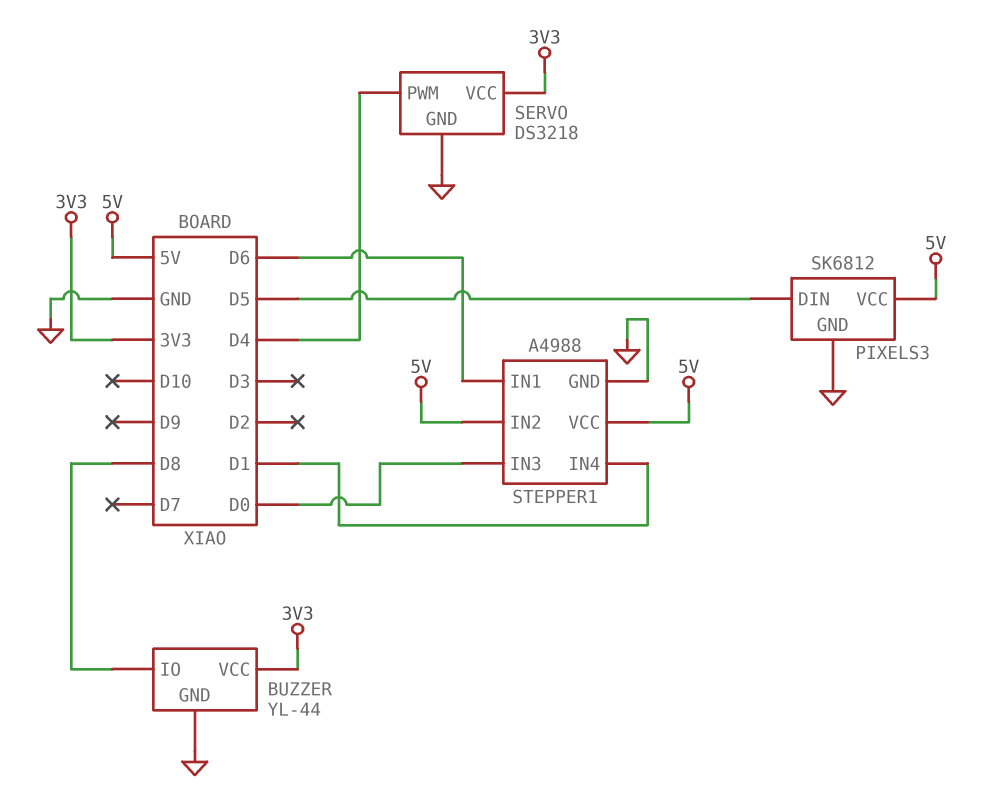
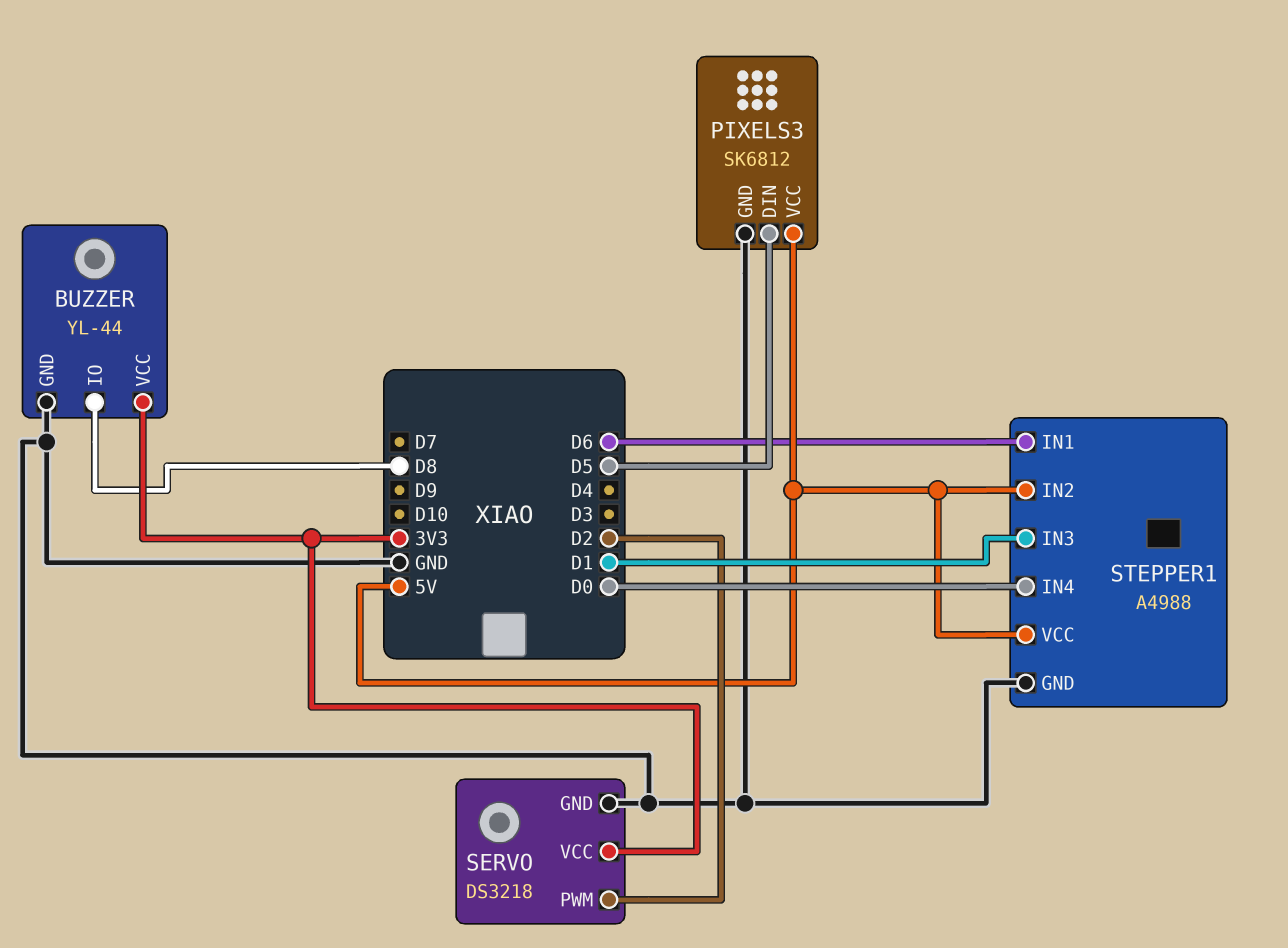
SERVO pin PWM: D4 -> D2
STEPPER1 pin IN3: D0 -> D1
STEPPER1 pin IN4: D1 -> D0

